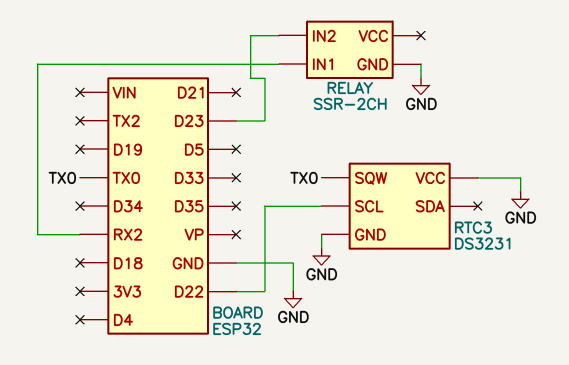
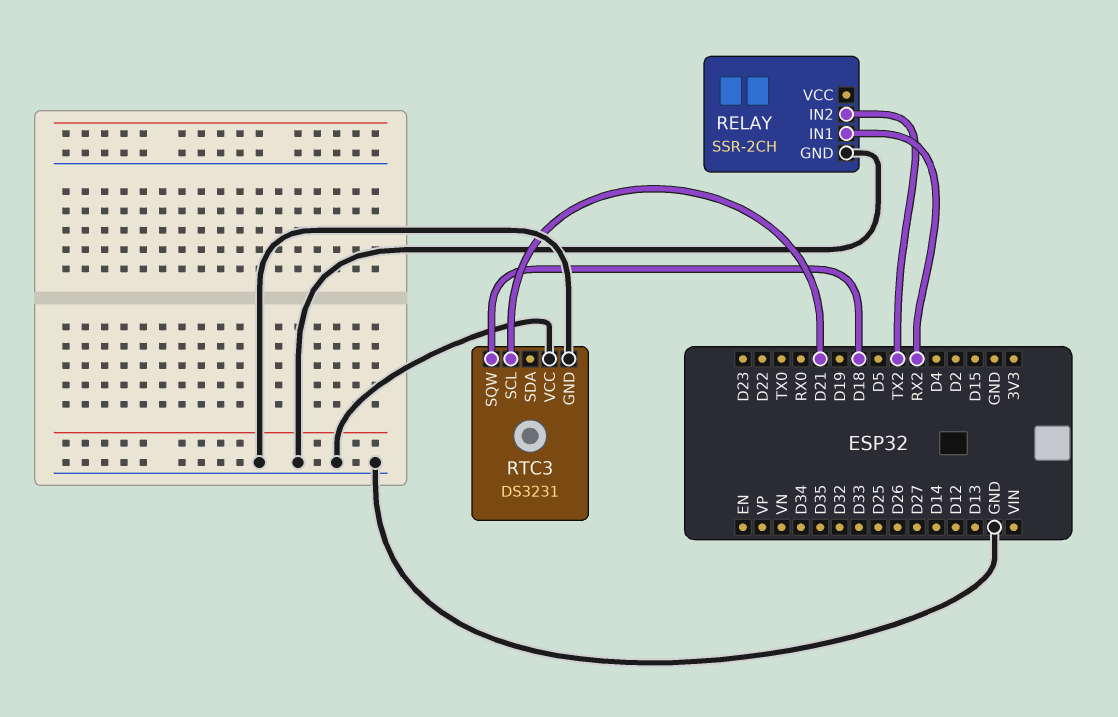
RELAY pin IN2: D23 -> TX2
RTC3 pin SCL: D22 -> D21
RTC3 pin SQW: TX0 -> D18

